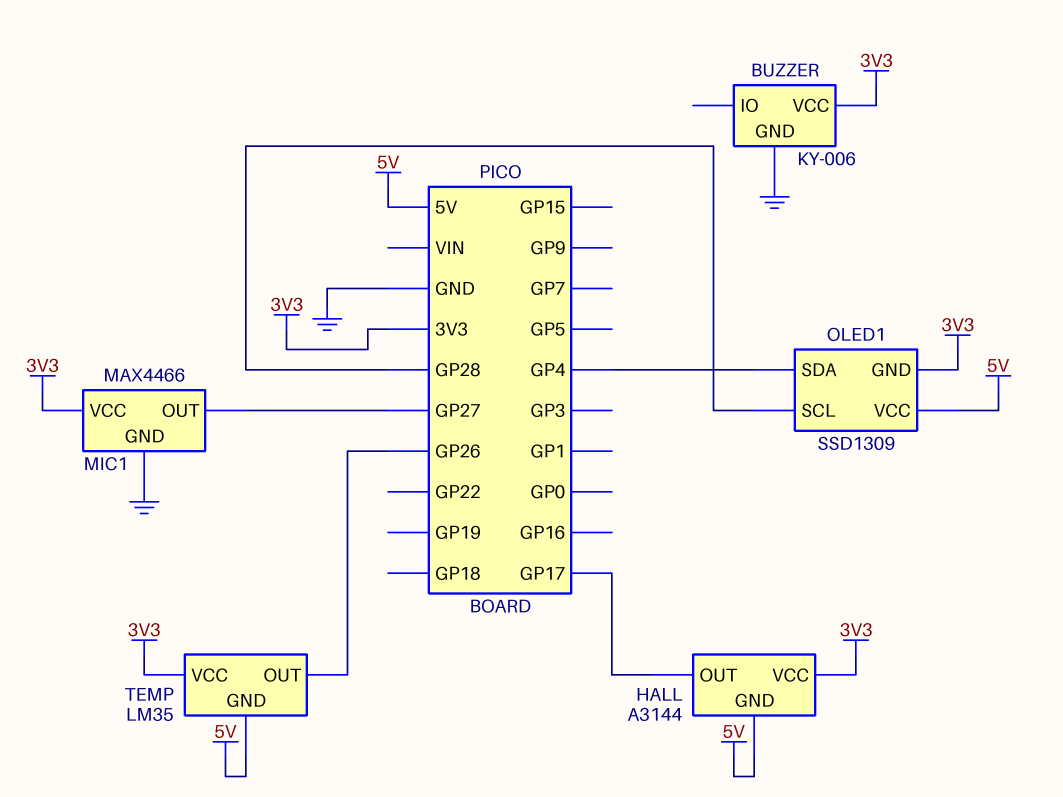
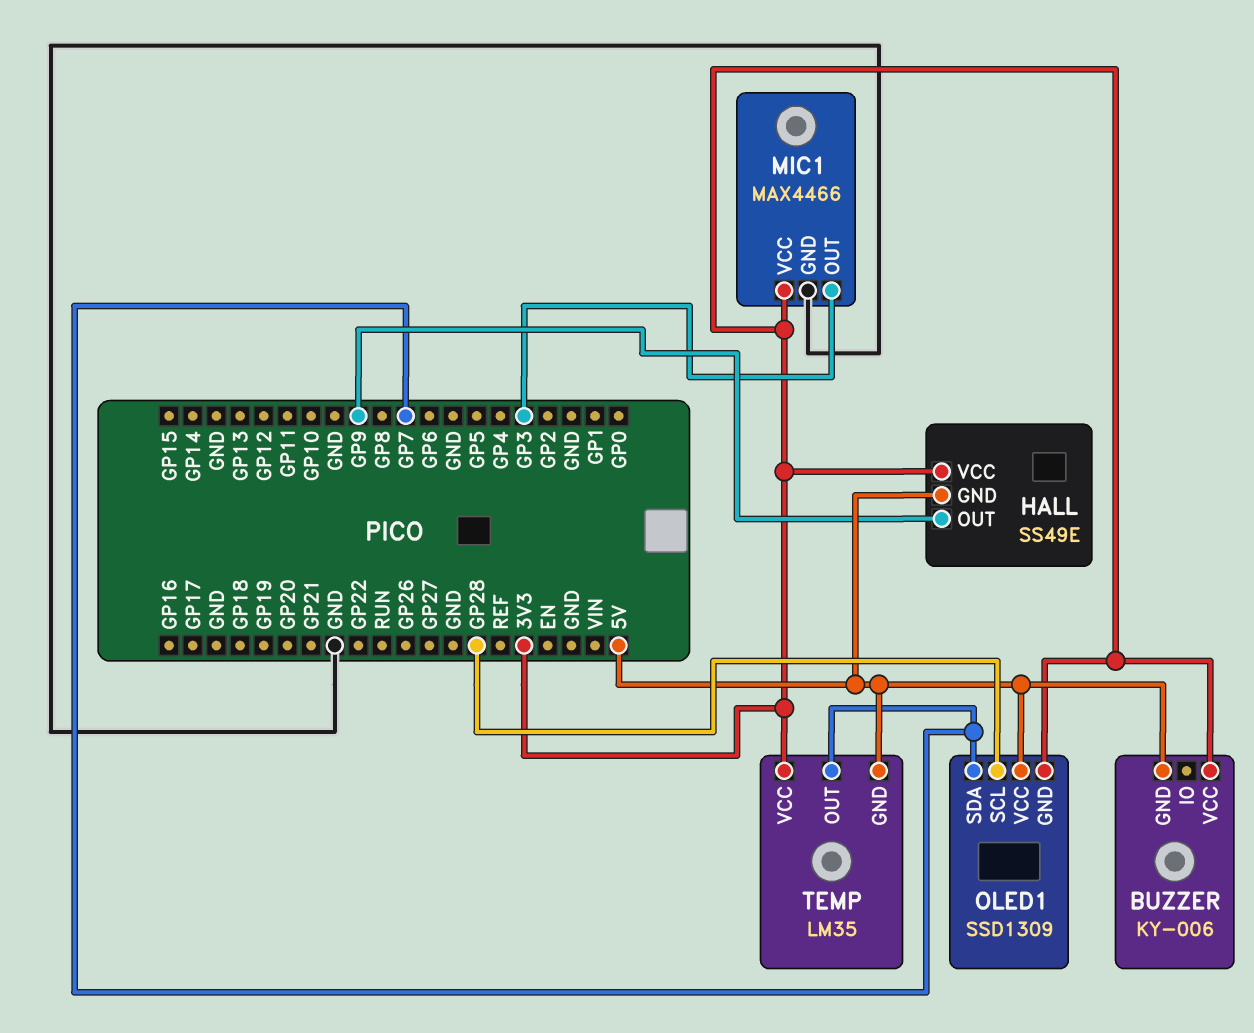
BUZZER pin GND: GND -> 5V
HALL: A3144 -> SS49E
HALL pin OUT: GP17 -> GP9
MIC1 pin OUT: GP27 -> GP3
OLED1 pin SDA: GP4 -> GP7
TEMP pin OUT: GP26 -> GP7

